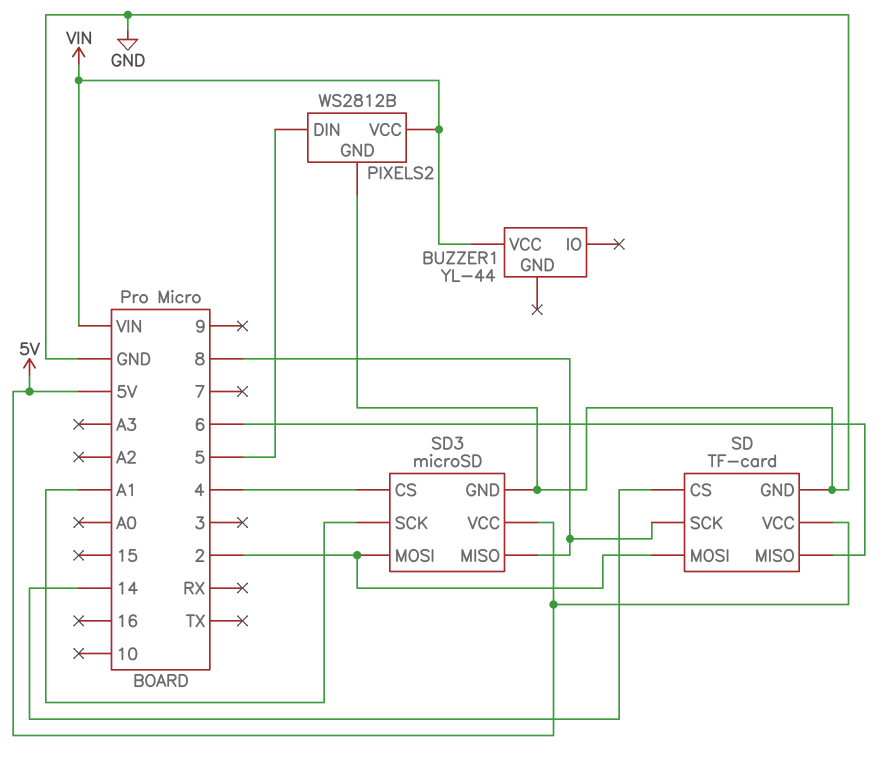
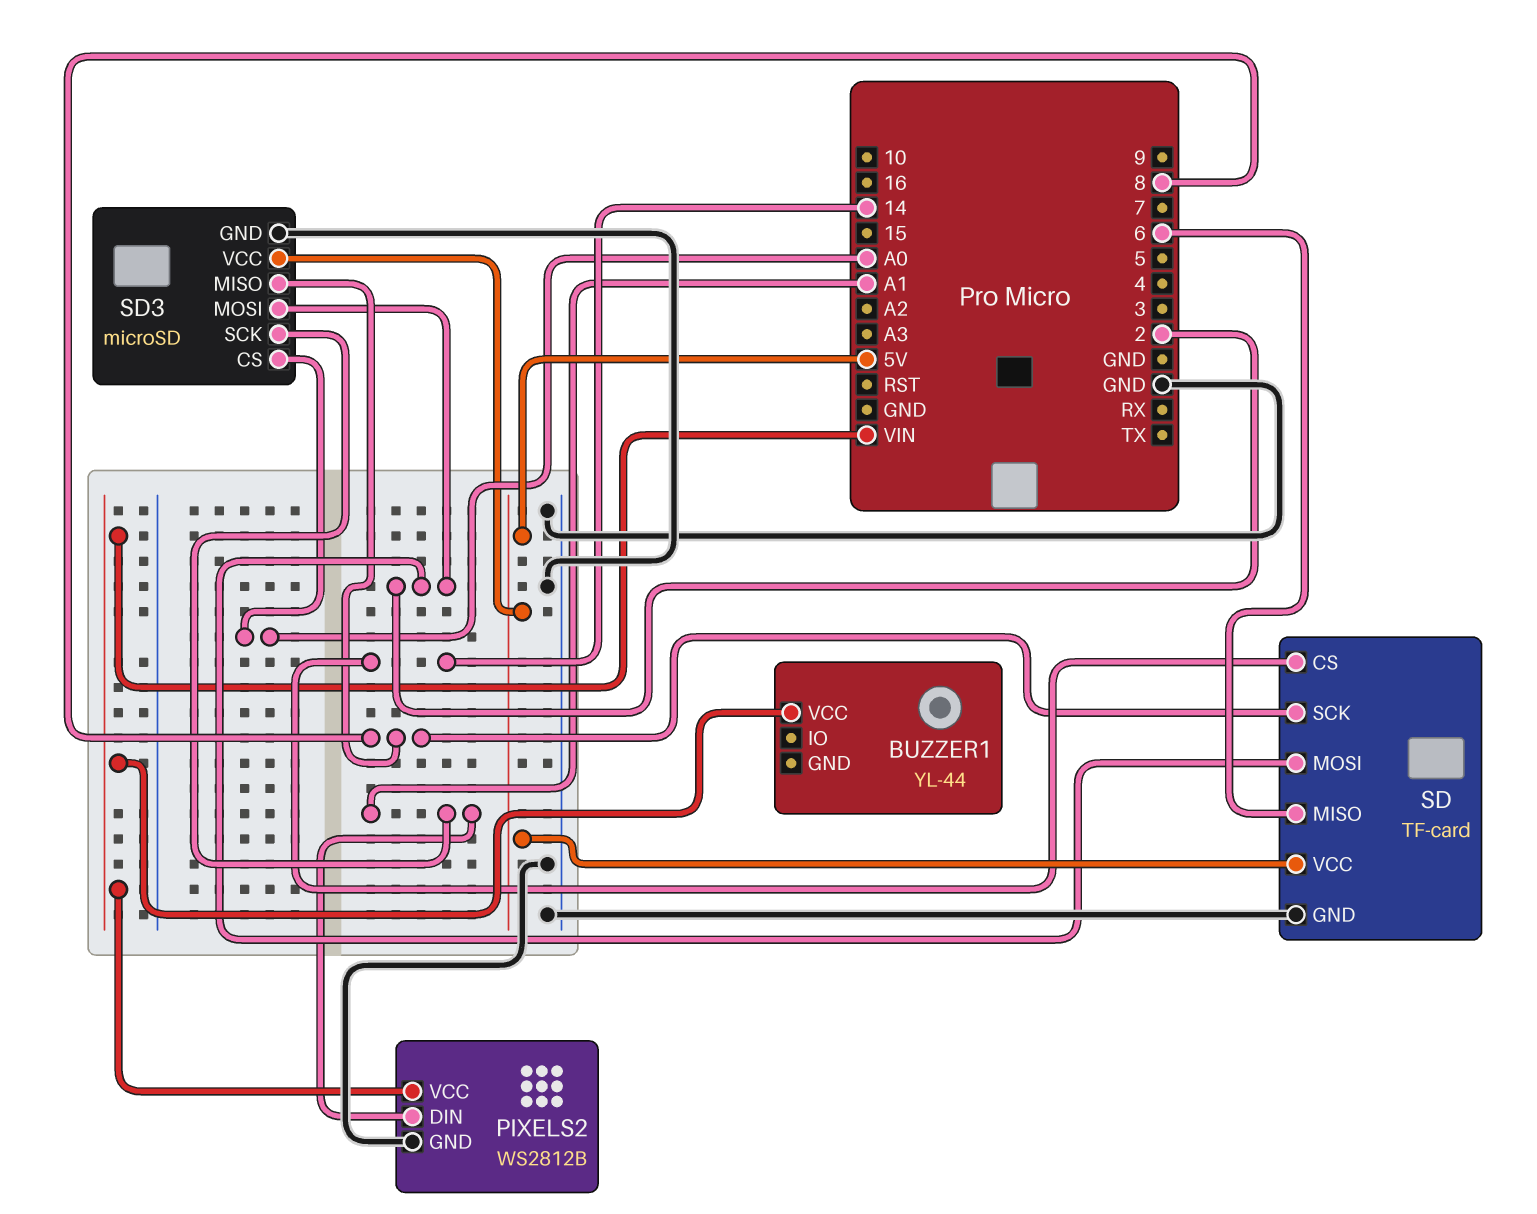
PIXELS2 pin DIN: 5 -> A1
SD3 pin CS: 4 -> A0

